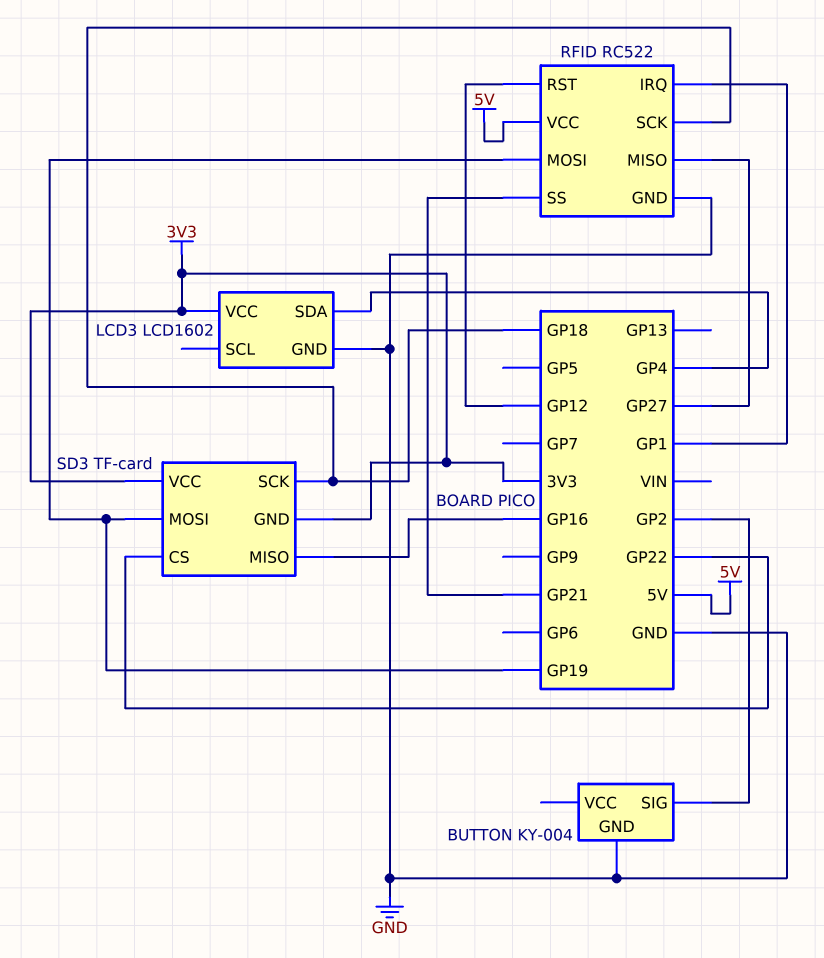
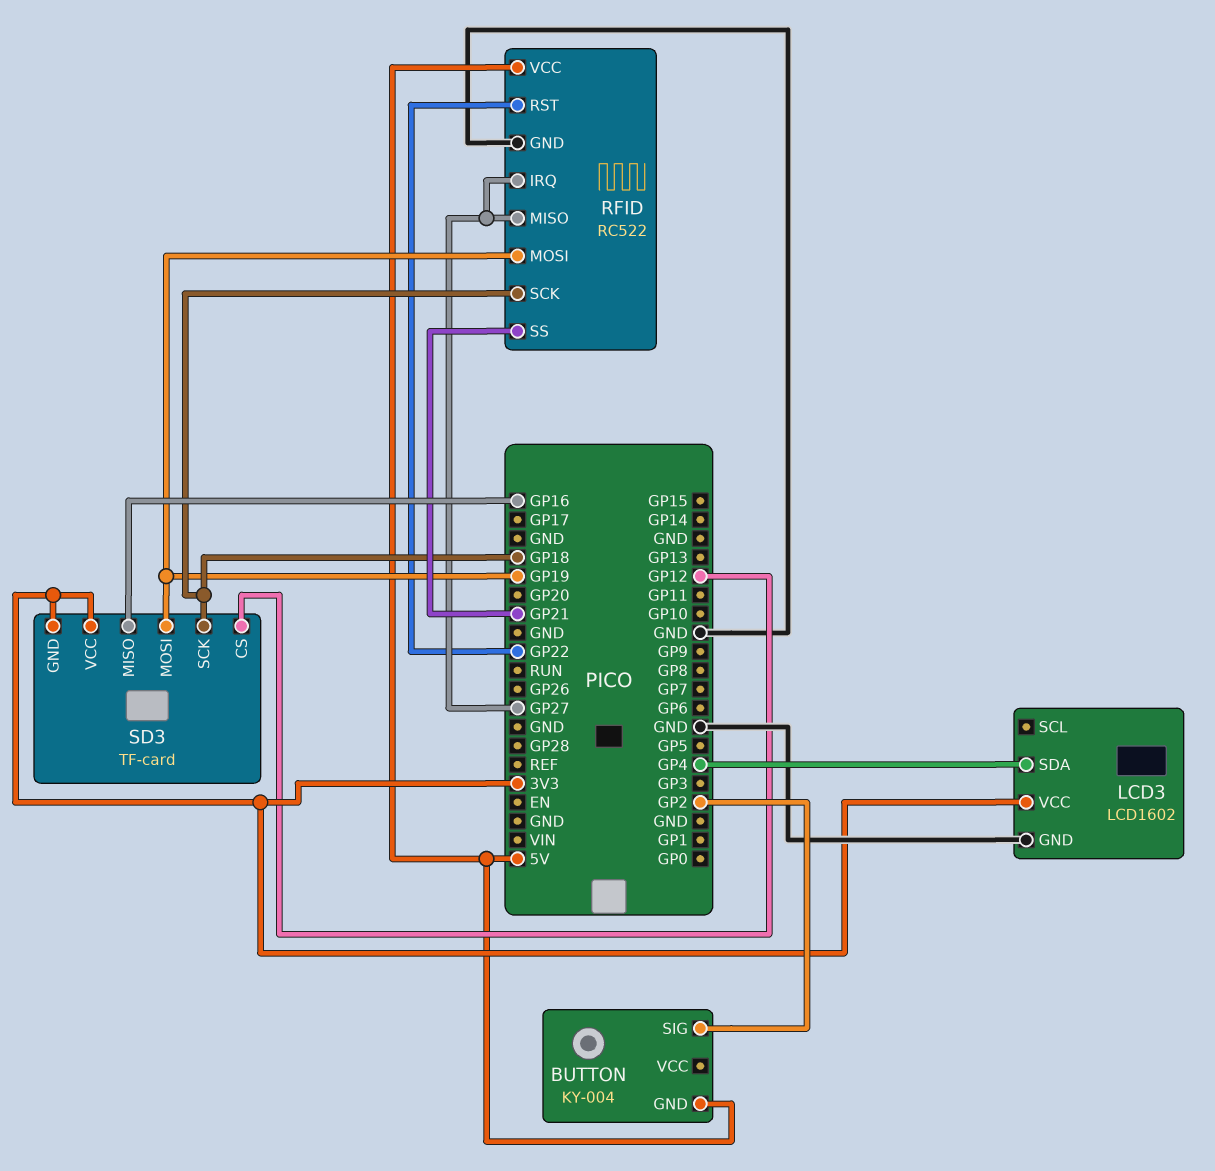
BUTTON pin GND: GND -> 5V
RFID pin IRQ: GP1 -> GP27
RFID pin RST: GP12 -> GP22
SD3 pin CS: GP22 -> GP12

